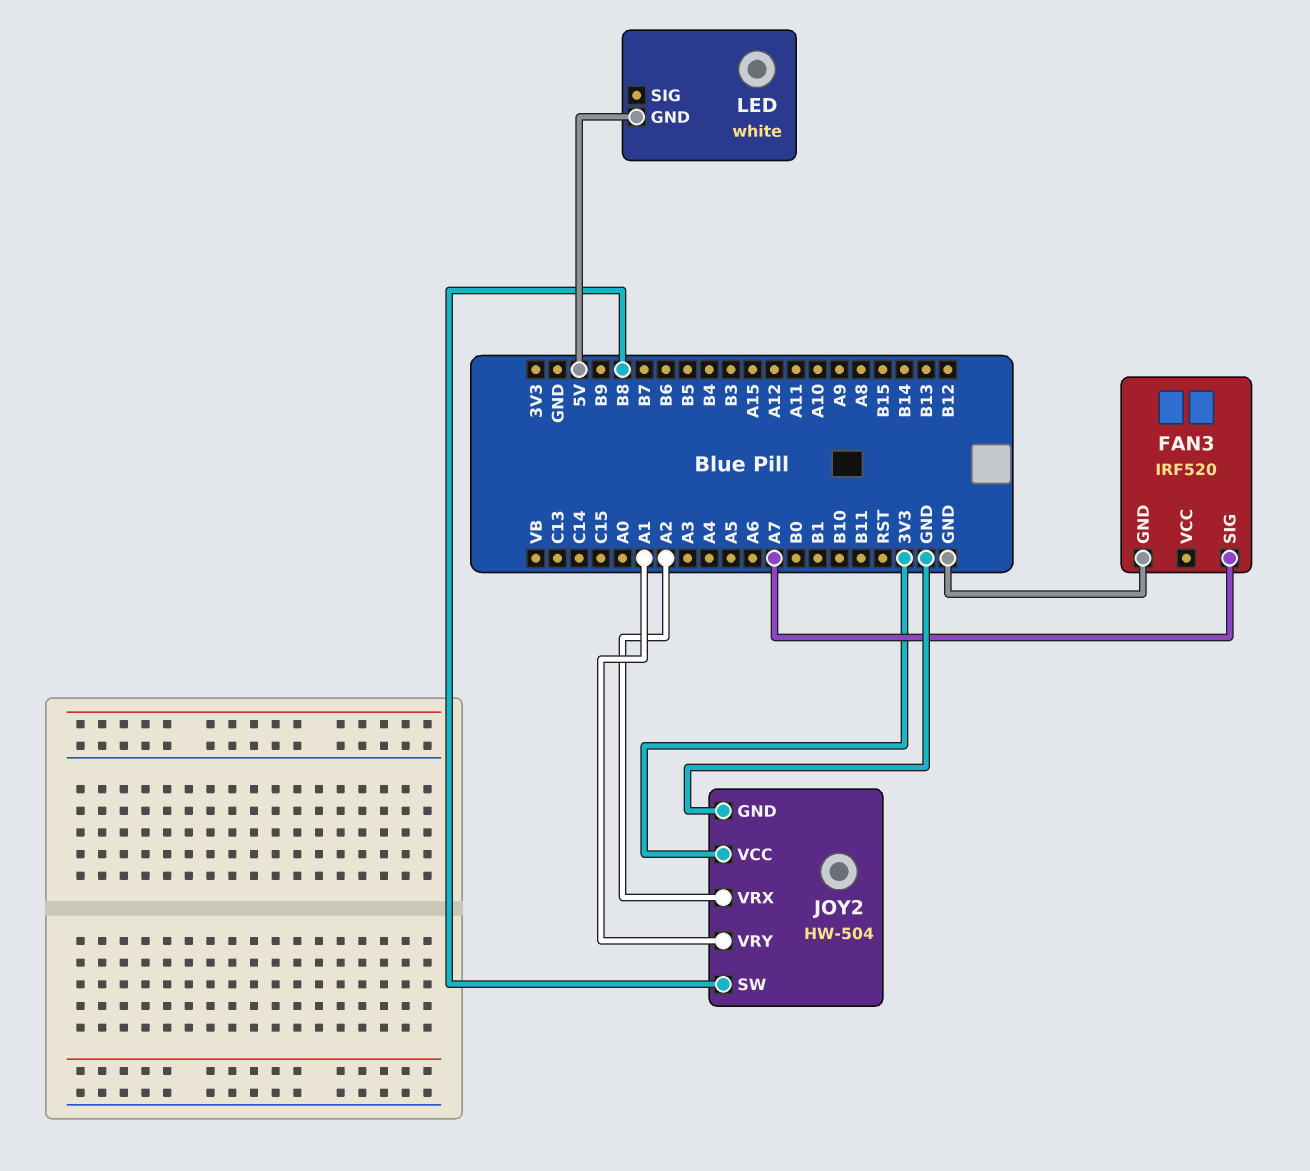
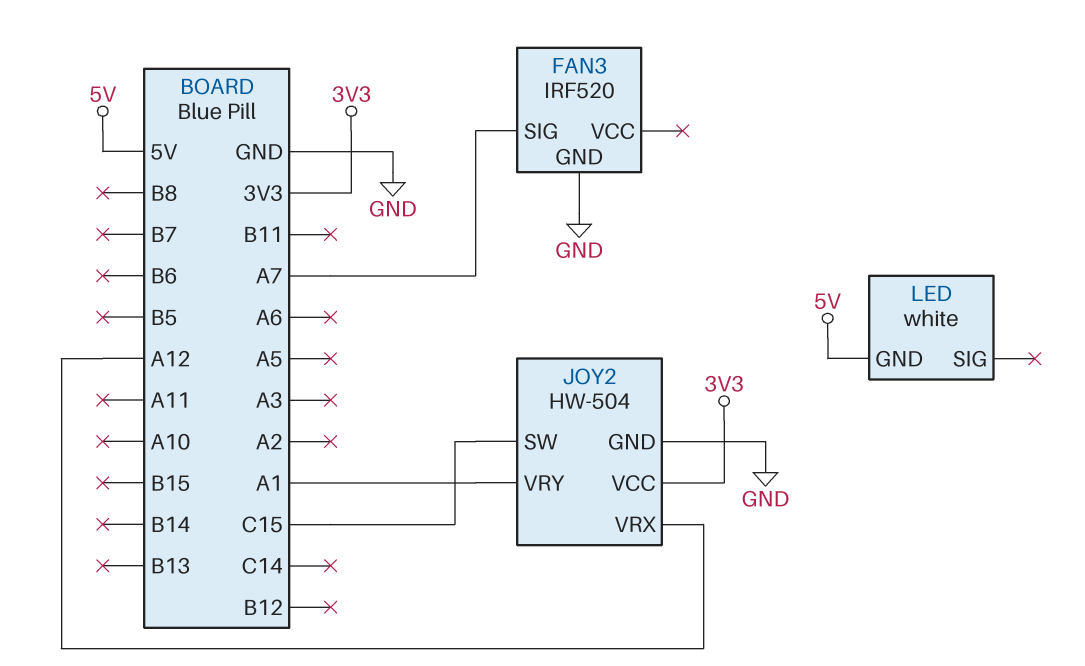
JOY2 pin SW: B8 -> C15
JOY2 pin VRX: A2 -> A12

